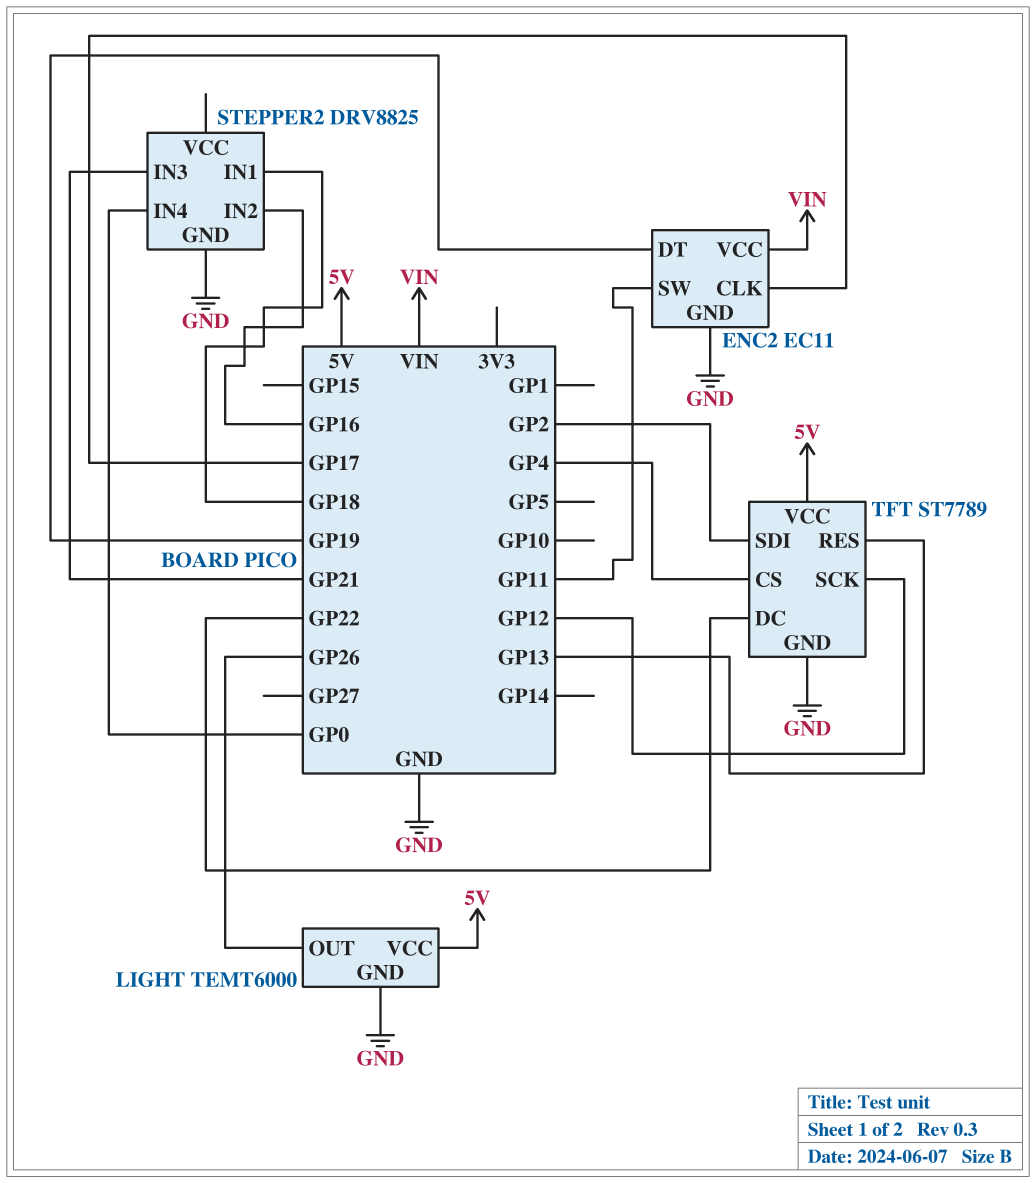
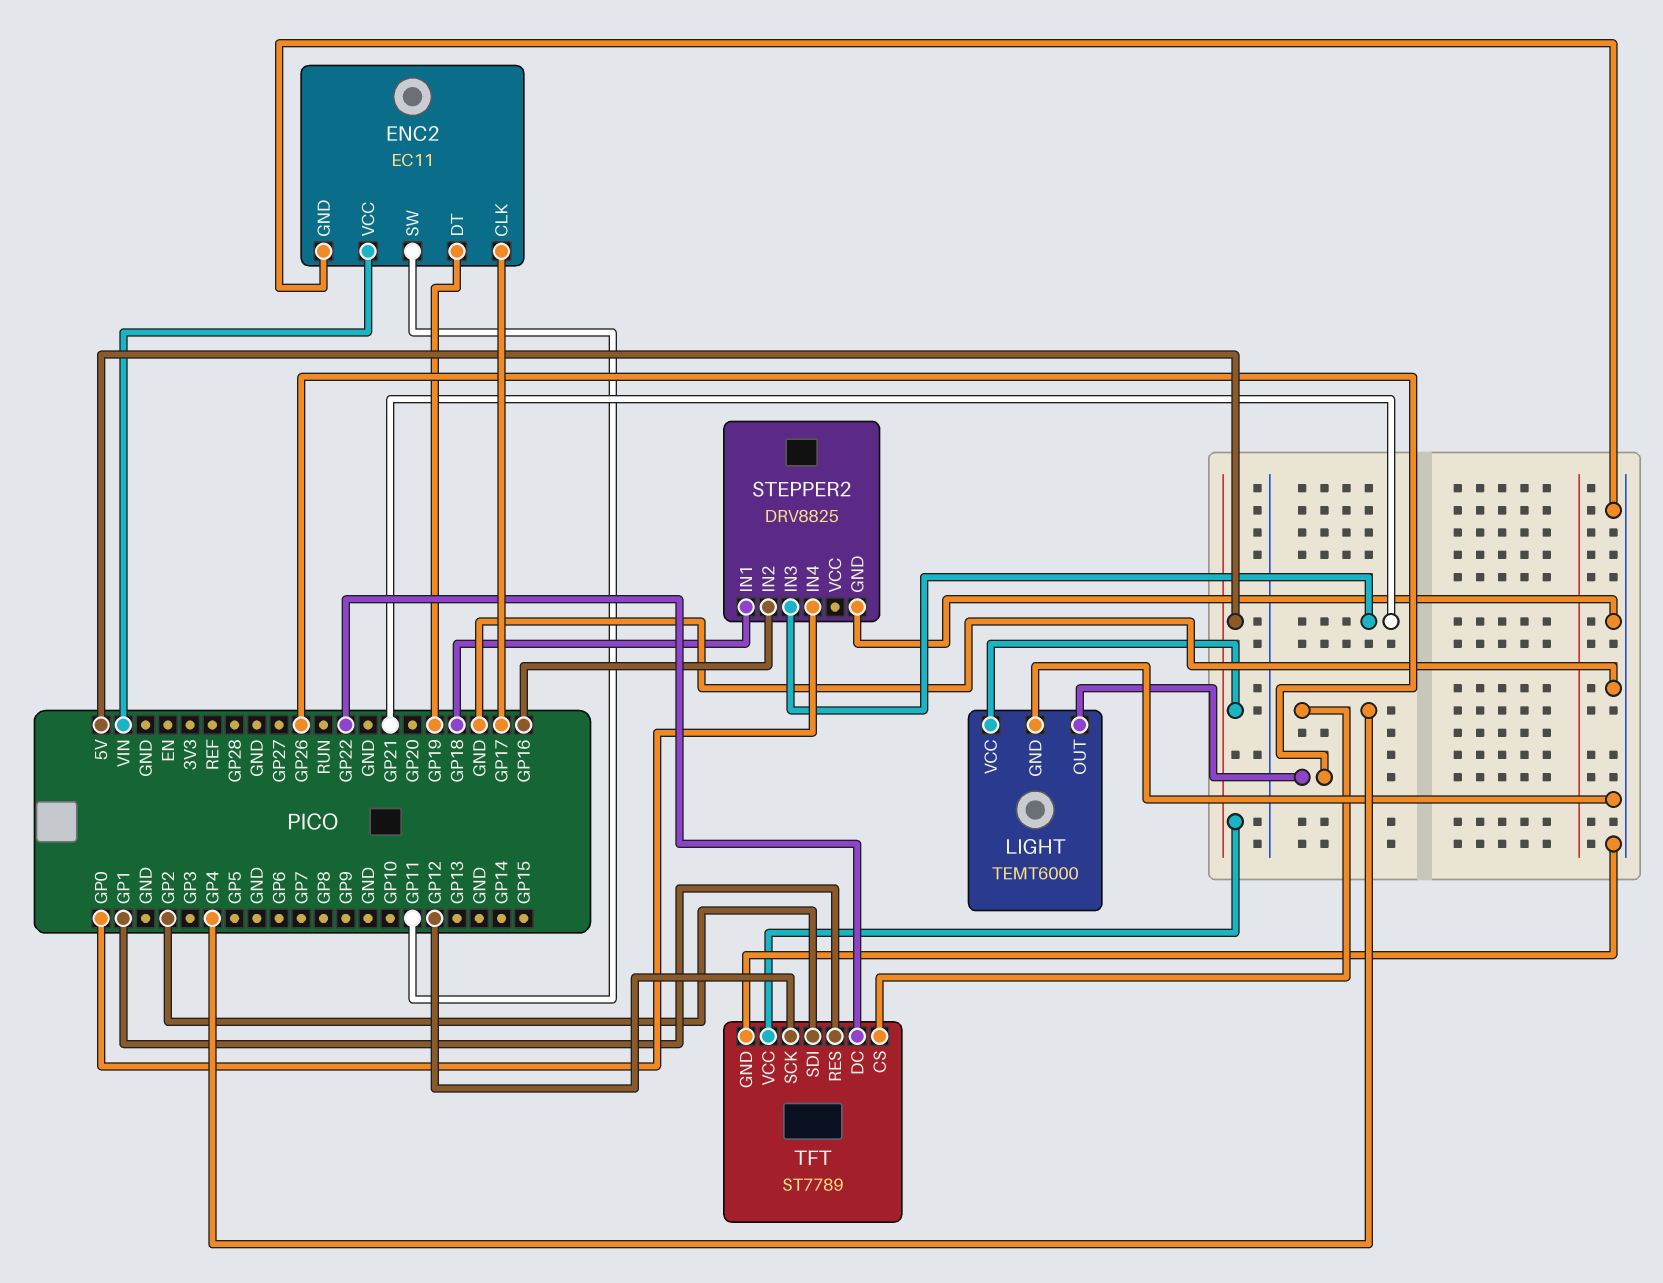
TFT pin RES: GP13 -> GP1

